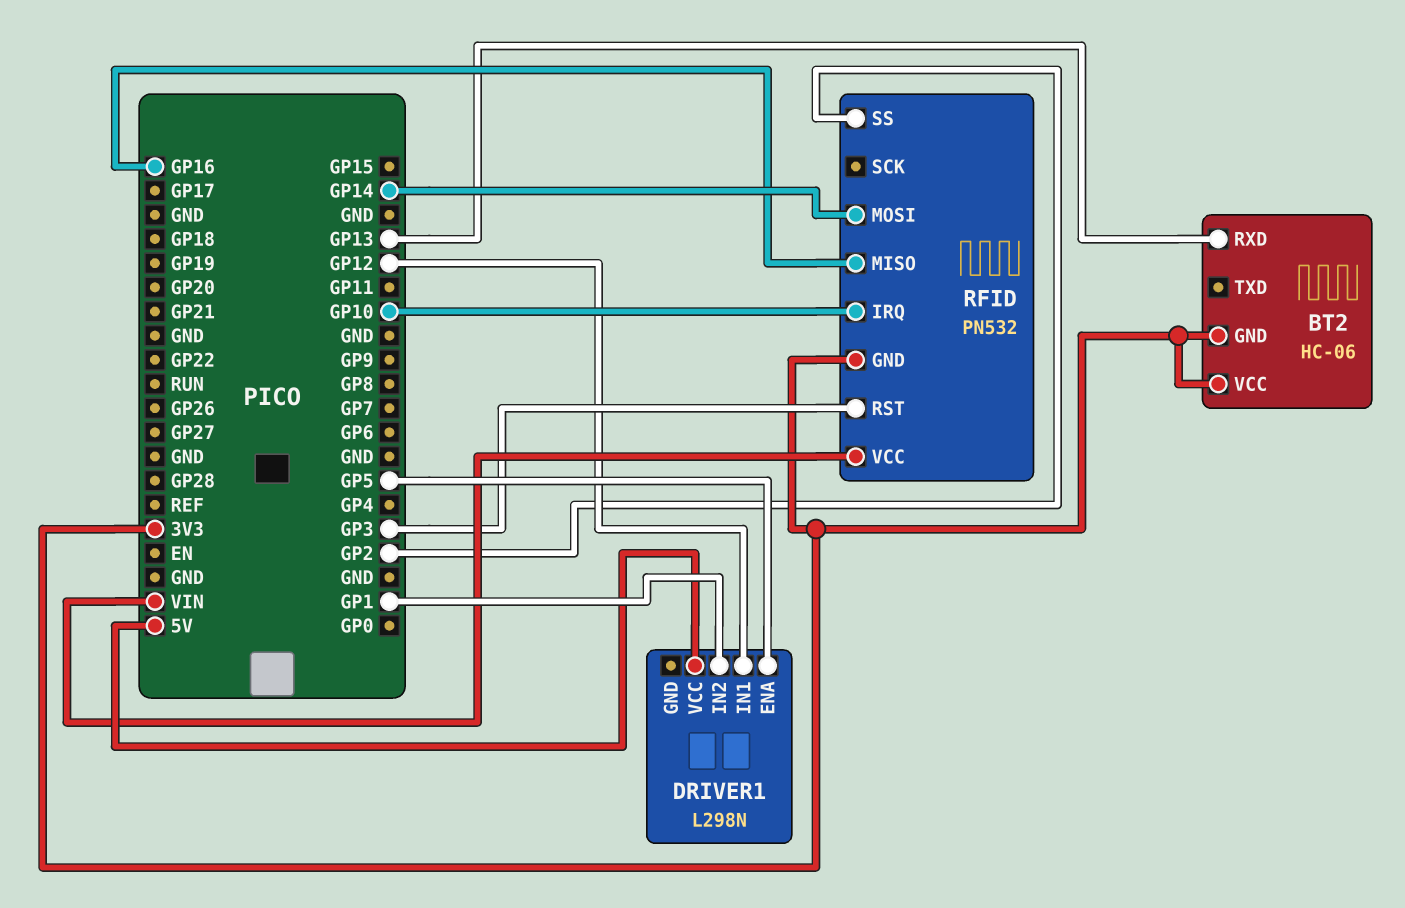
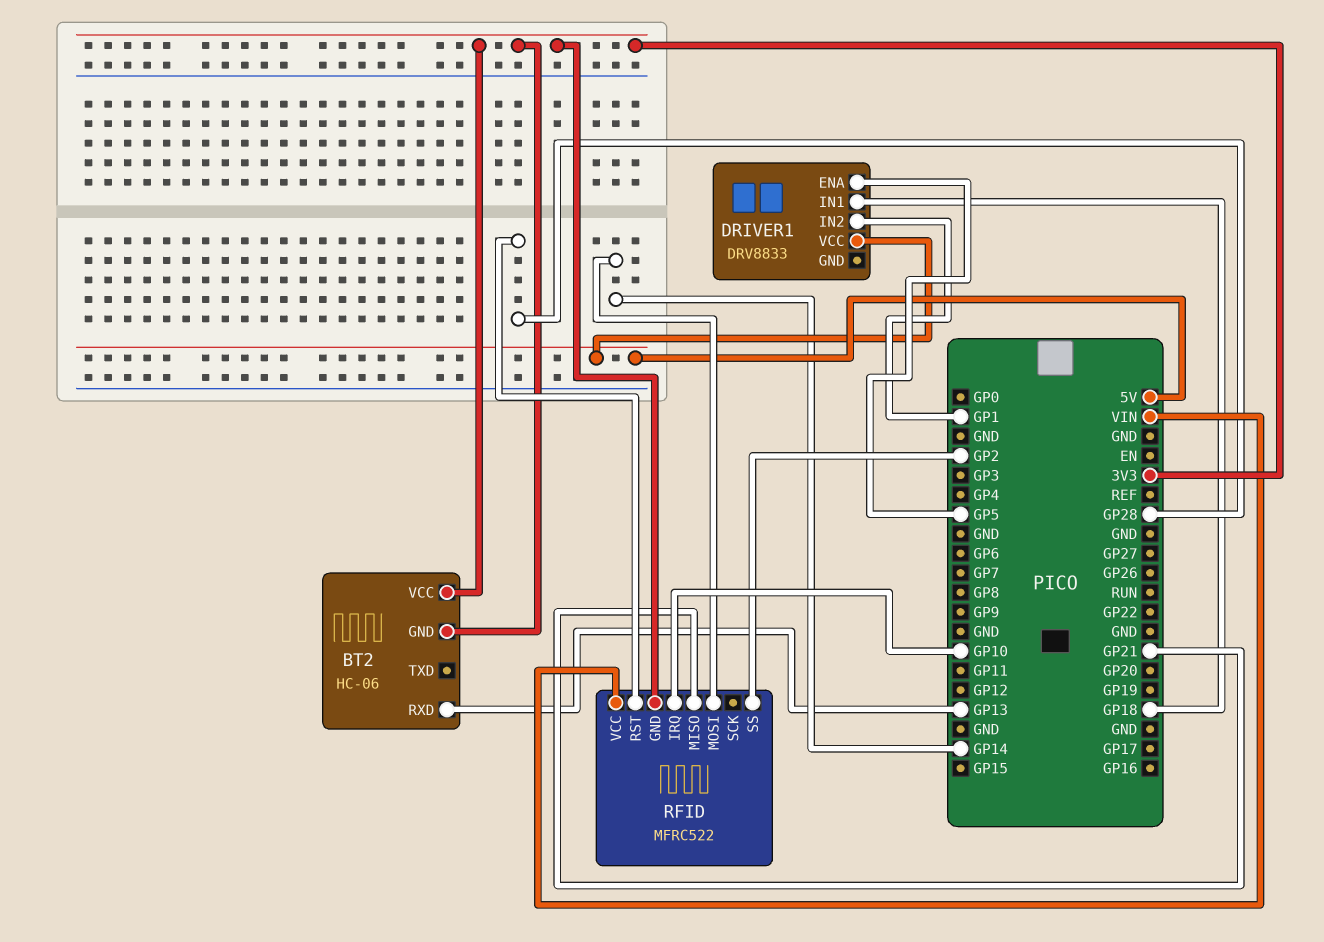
DRIVER1: L298N -> DRV8833
DRIVER1 pin IN1: GP12 -> GP18
RFID: PN532 -> MFRC522
RFID pin MISO: GP16 -> GP21
RFID pin RST: GP3 -> GP28

